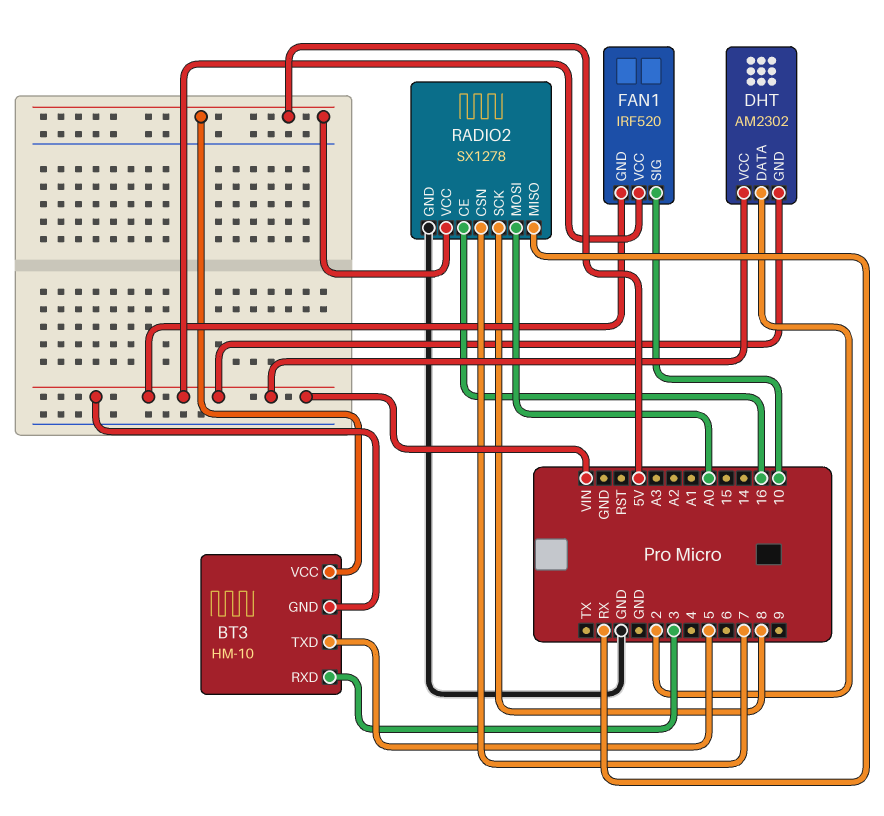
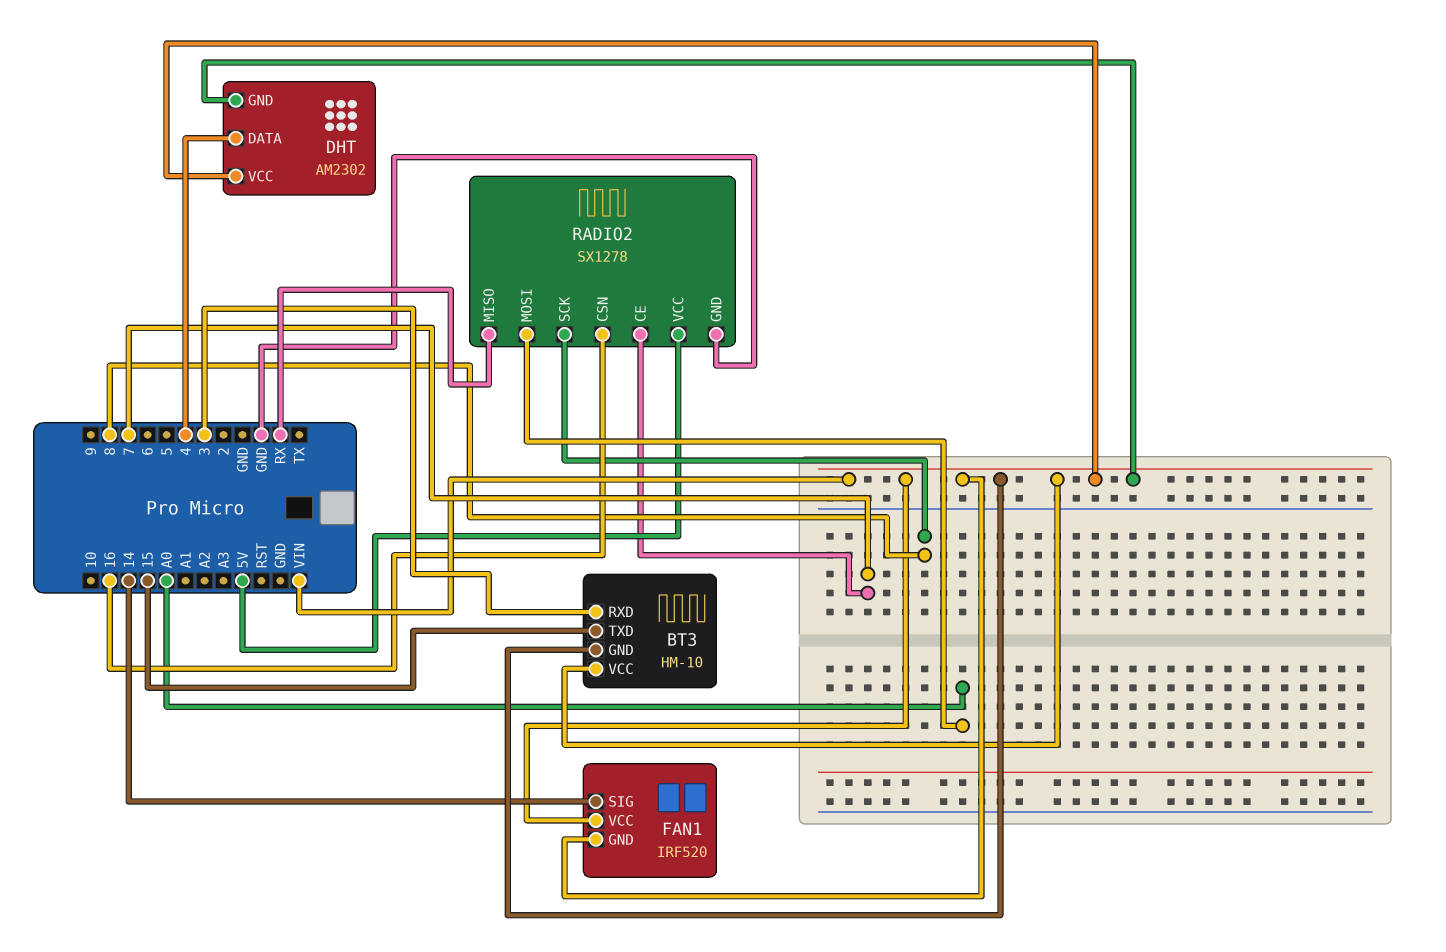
BT3 pin TXD: 5 -> 15
BT3 pin VCC: 5V -> VIN
DHT pin DATA: 2 -> 4
FAN1 pin SIG: 10 -> 14
RADIO2 pin CE: 16 -> 7
RADIO2 pin CSN: 7 -> 16

